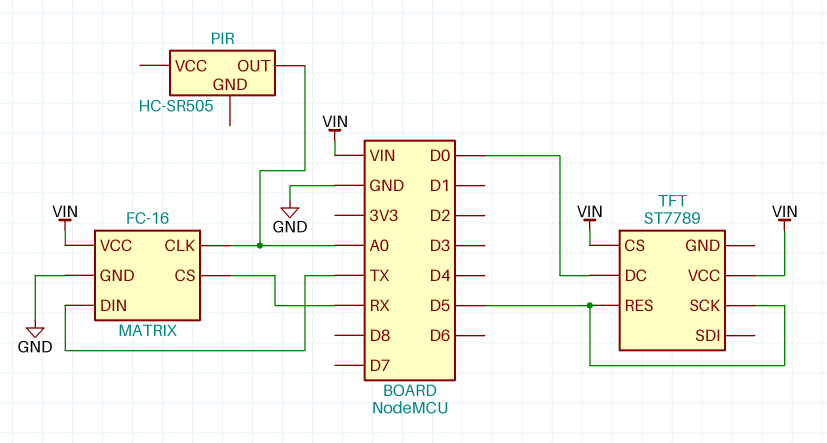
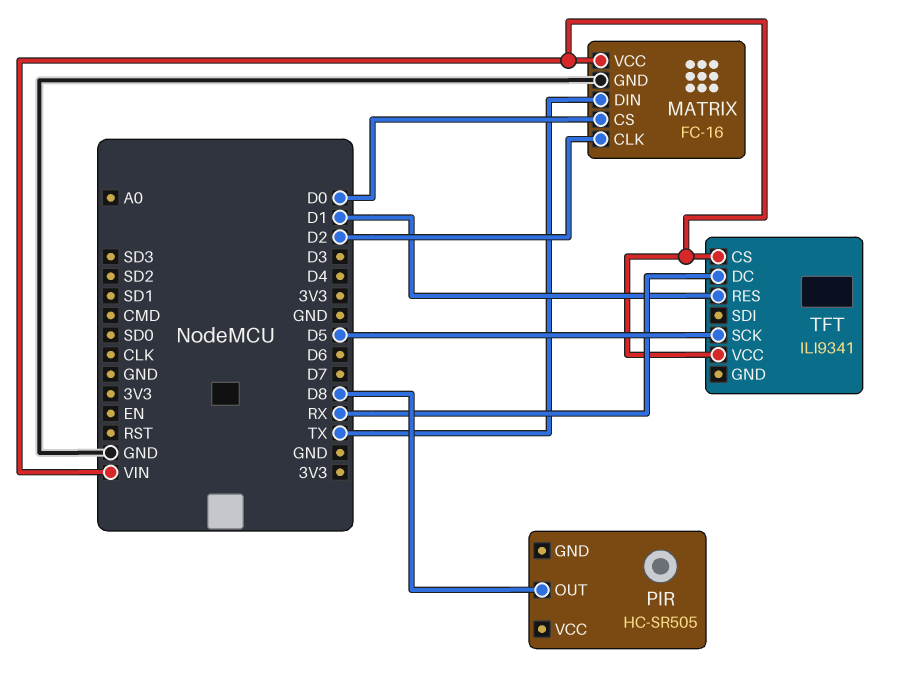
MATRIX pin CLK: A0 -> D2
MATRIX pin CS: RX -> D0
PIR pin OUT: A0 -> D8
TFT: ST7789 -> ILI9341
TFT pin DC: D0 -> RX
TFT pin RES: D5 -> D1

